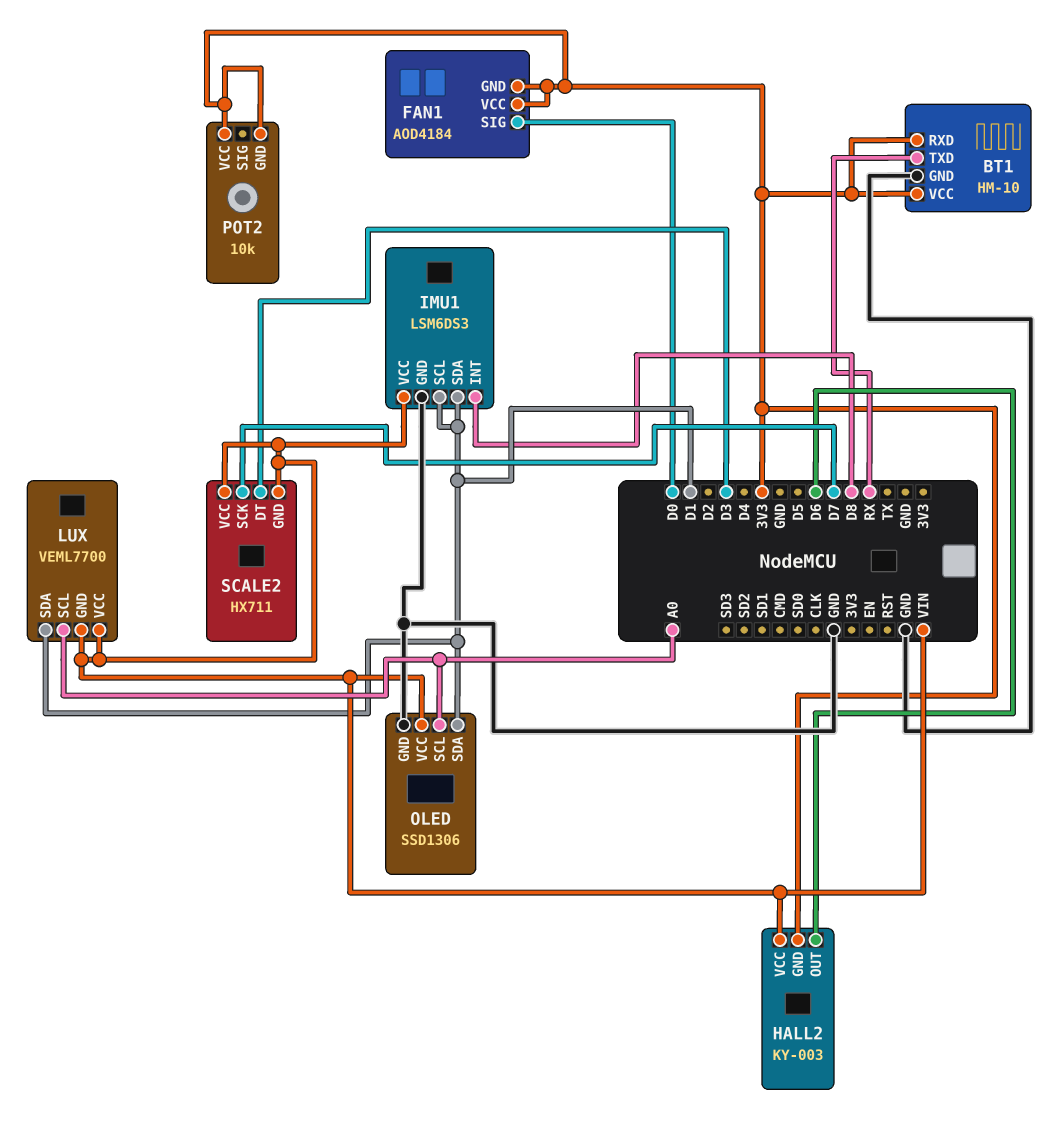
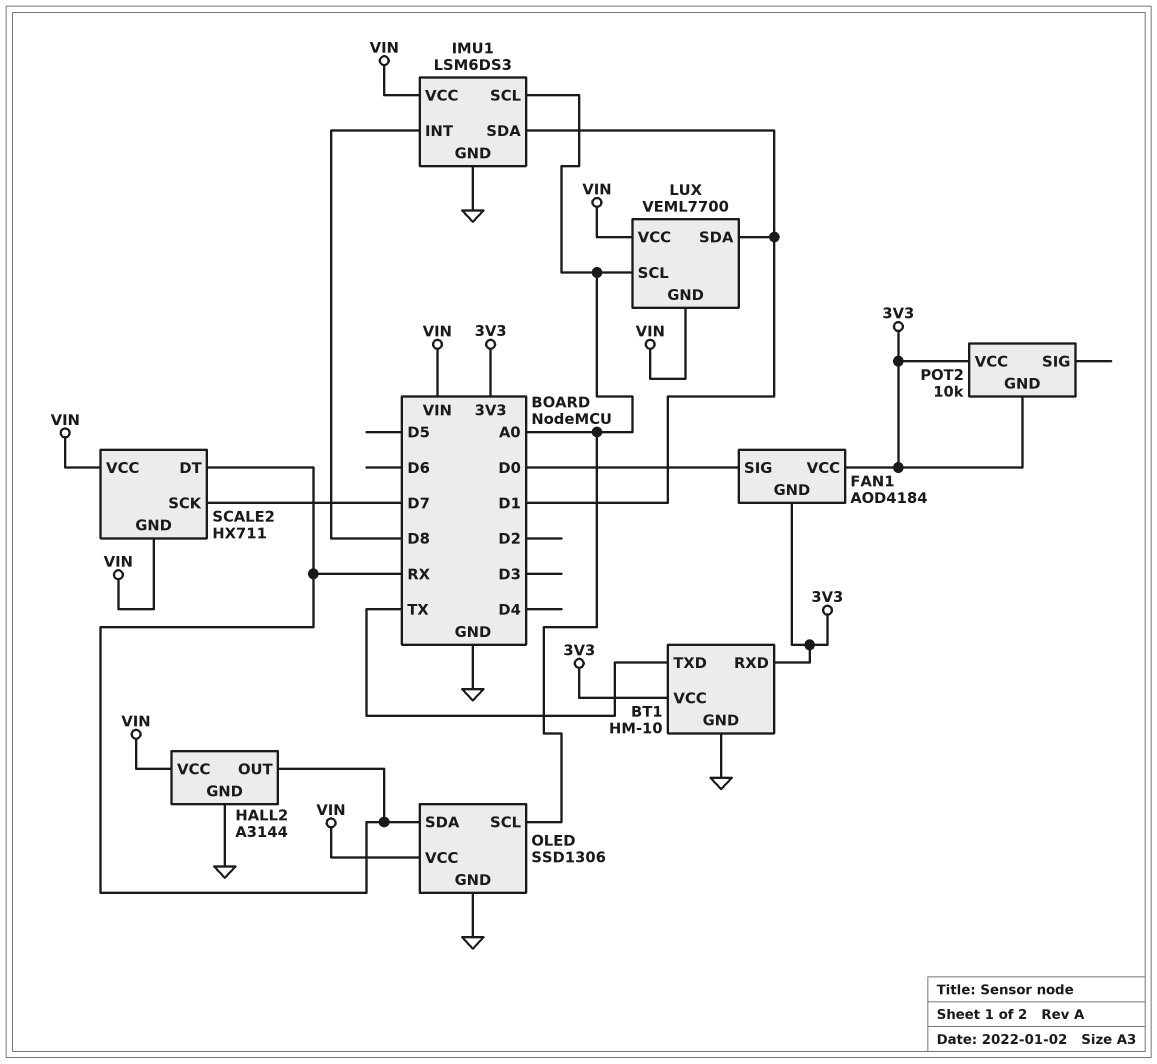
BT1 pin TXD: RX -> TX
HALL2: KY-003 -> A3144
HALL2 pin GND: 3V3 -> GND
HALL2 pin OUT: D6 -> RX
IMU1 pin SCL: D1 -> A0
OLED pin SDA: D1 -> RX
SCALE2 pin DT: D3 -> RX

